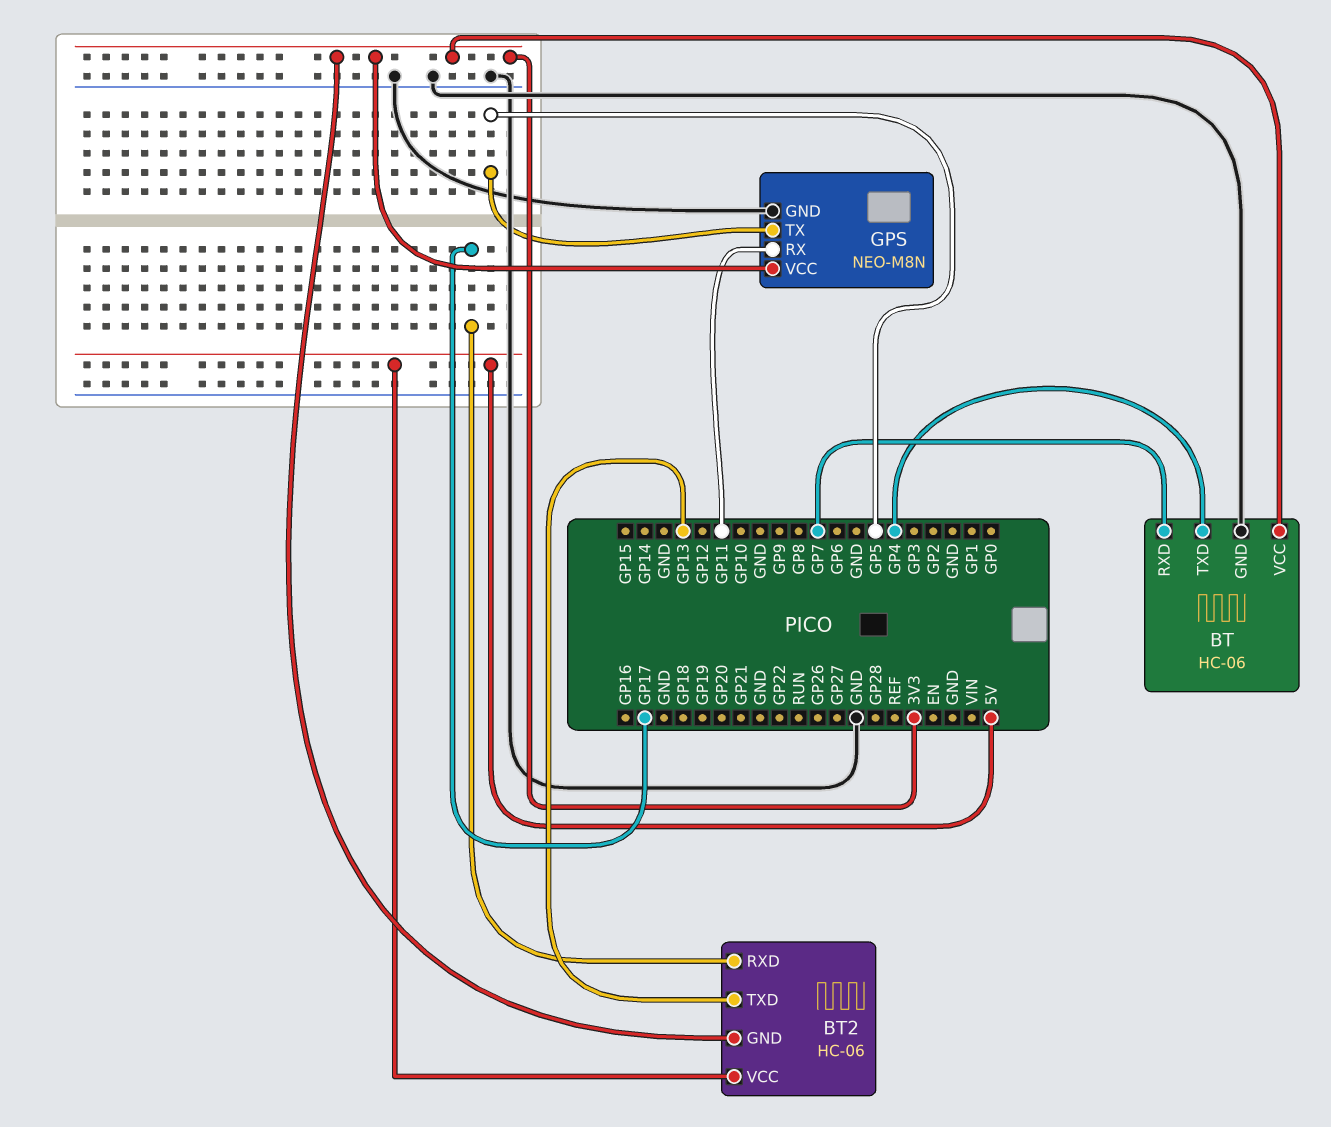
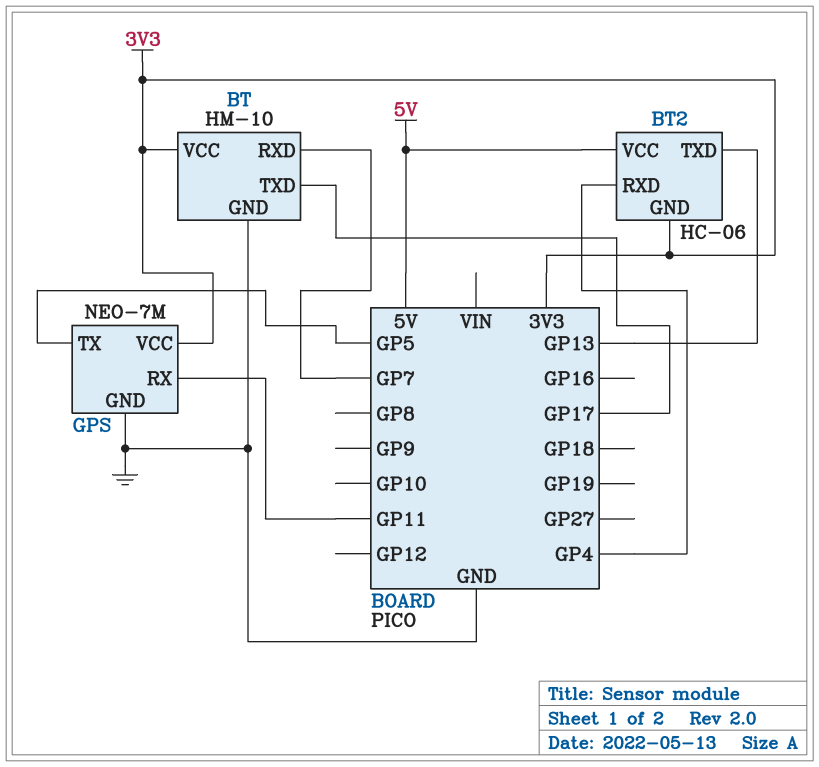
BT: HC-06 -> HM-10
BT pin TXD: GP4 -> GP17
BT2 pin RXD: GP17 -> GP4
GPS: NEO-M8N -> NEO-7M

